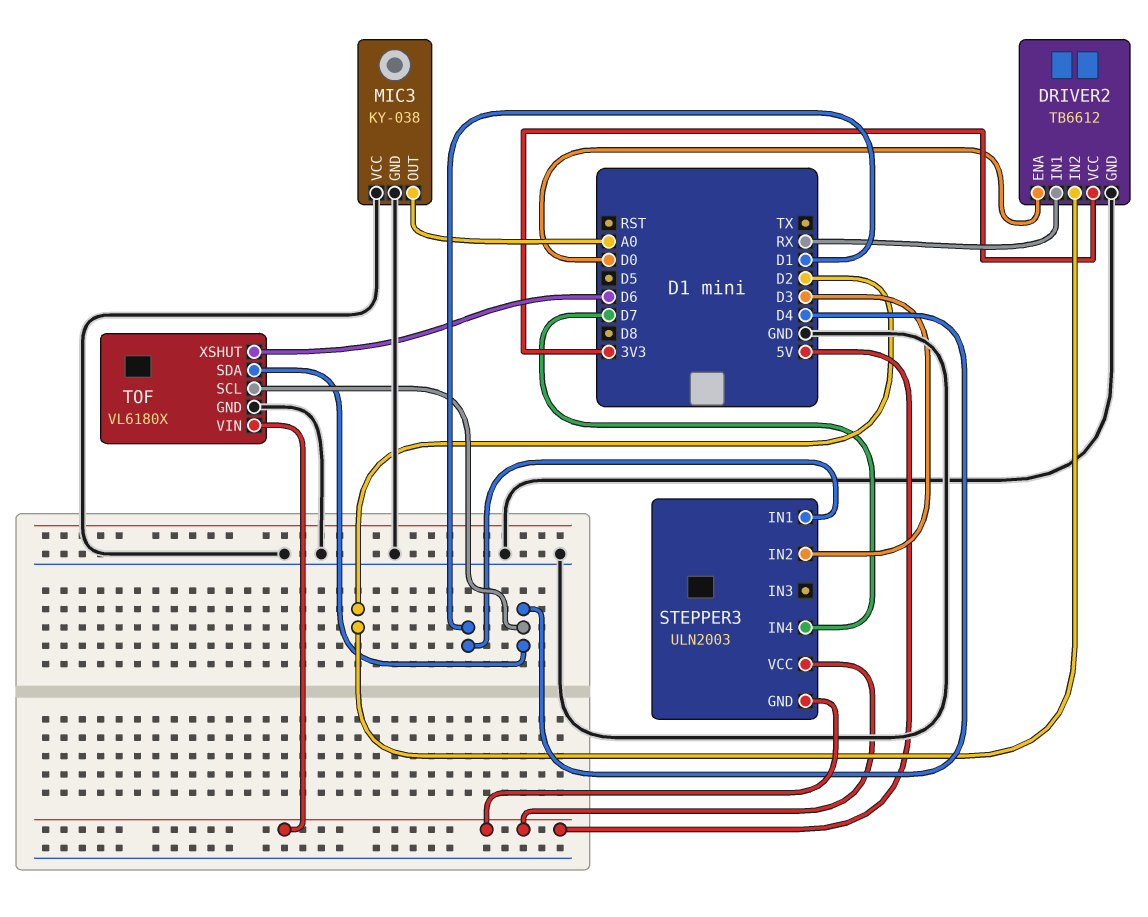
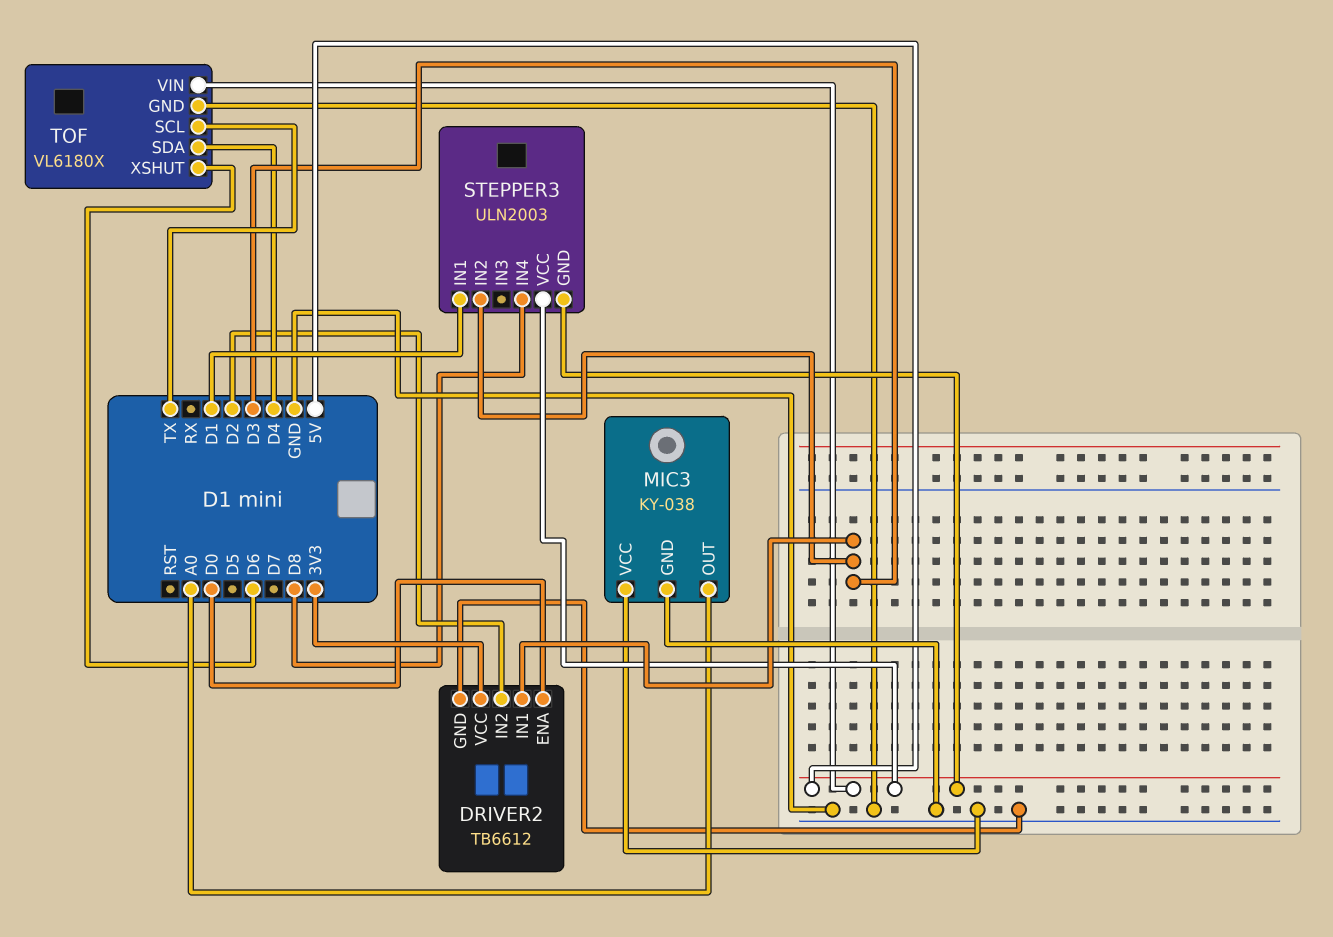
DRIVER2 pin IN1: RX -> D3
STEPPER3 pin IN4: D7 -> D8
TOF pin SCL: D4 -> TX

